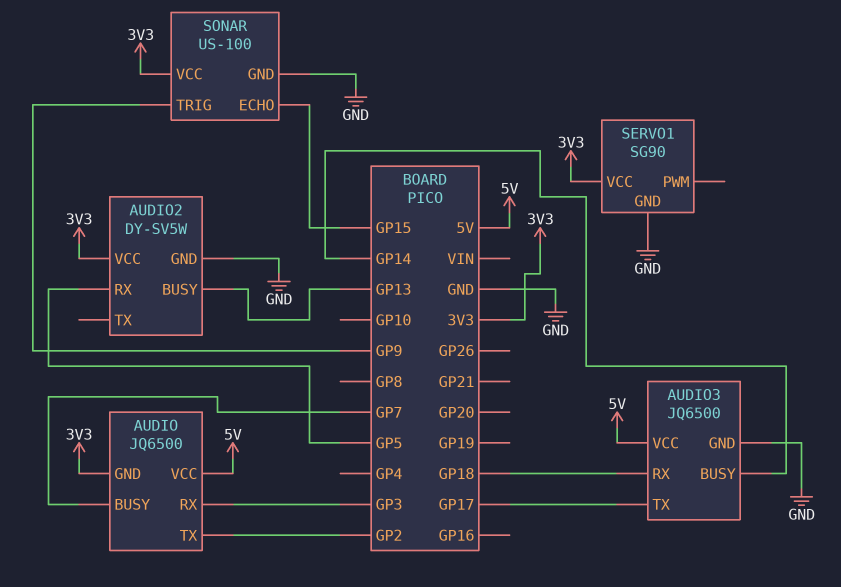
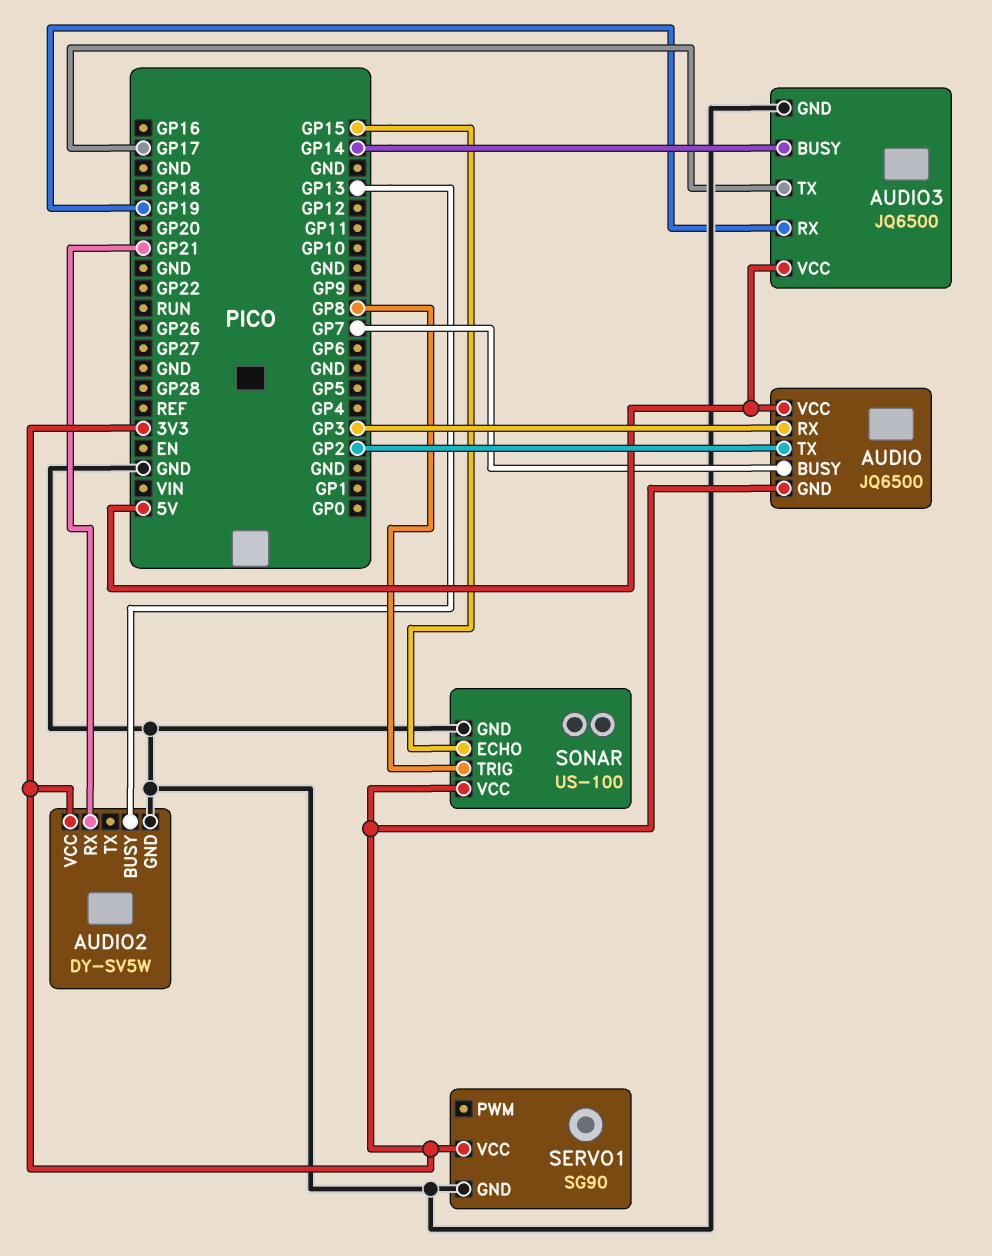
AUDIO2 pin RX: GP5 -> GP21
AUDIO3 pin RX: GP18 -> GP19
SONAR pin TRIG: GP9 -> GP8

